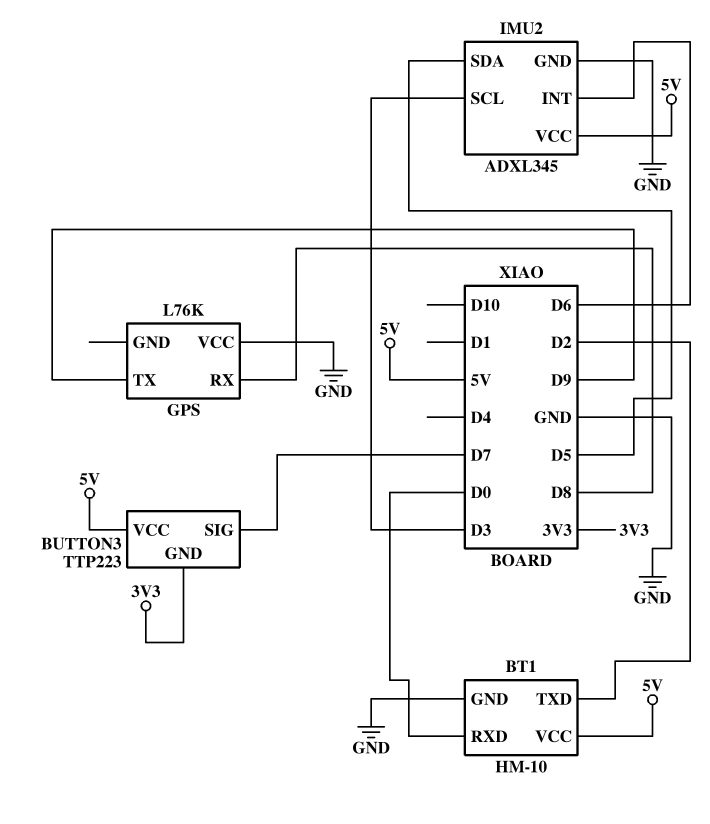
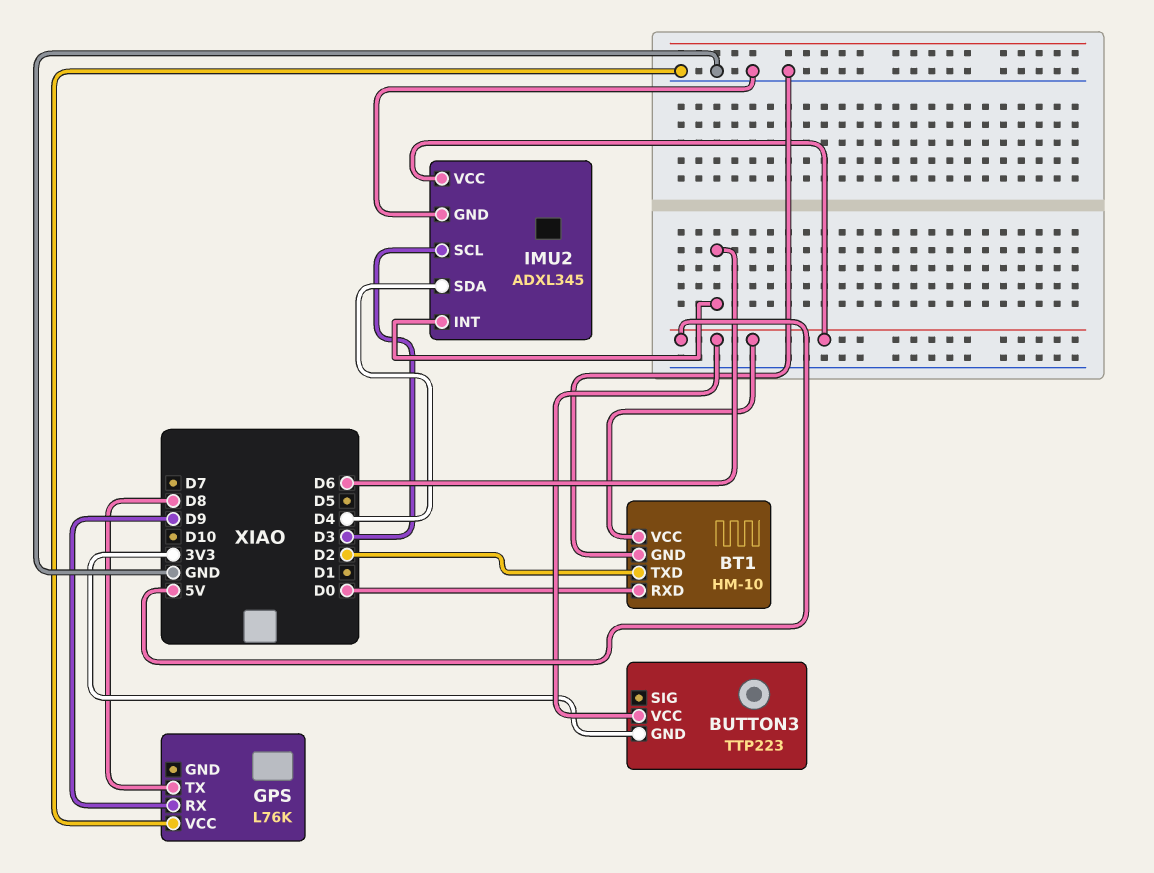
BUTTON3 pin SIG: D7 -> none
GPS pin RX: D8 -> D9
GPS pin TX: D9 -> D8
IMU2 pin SDA: D5 -> D4

